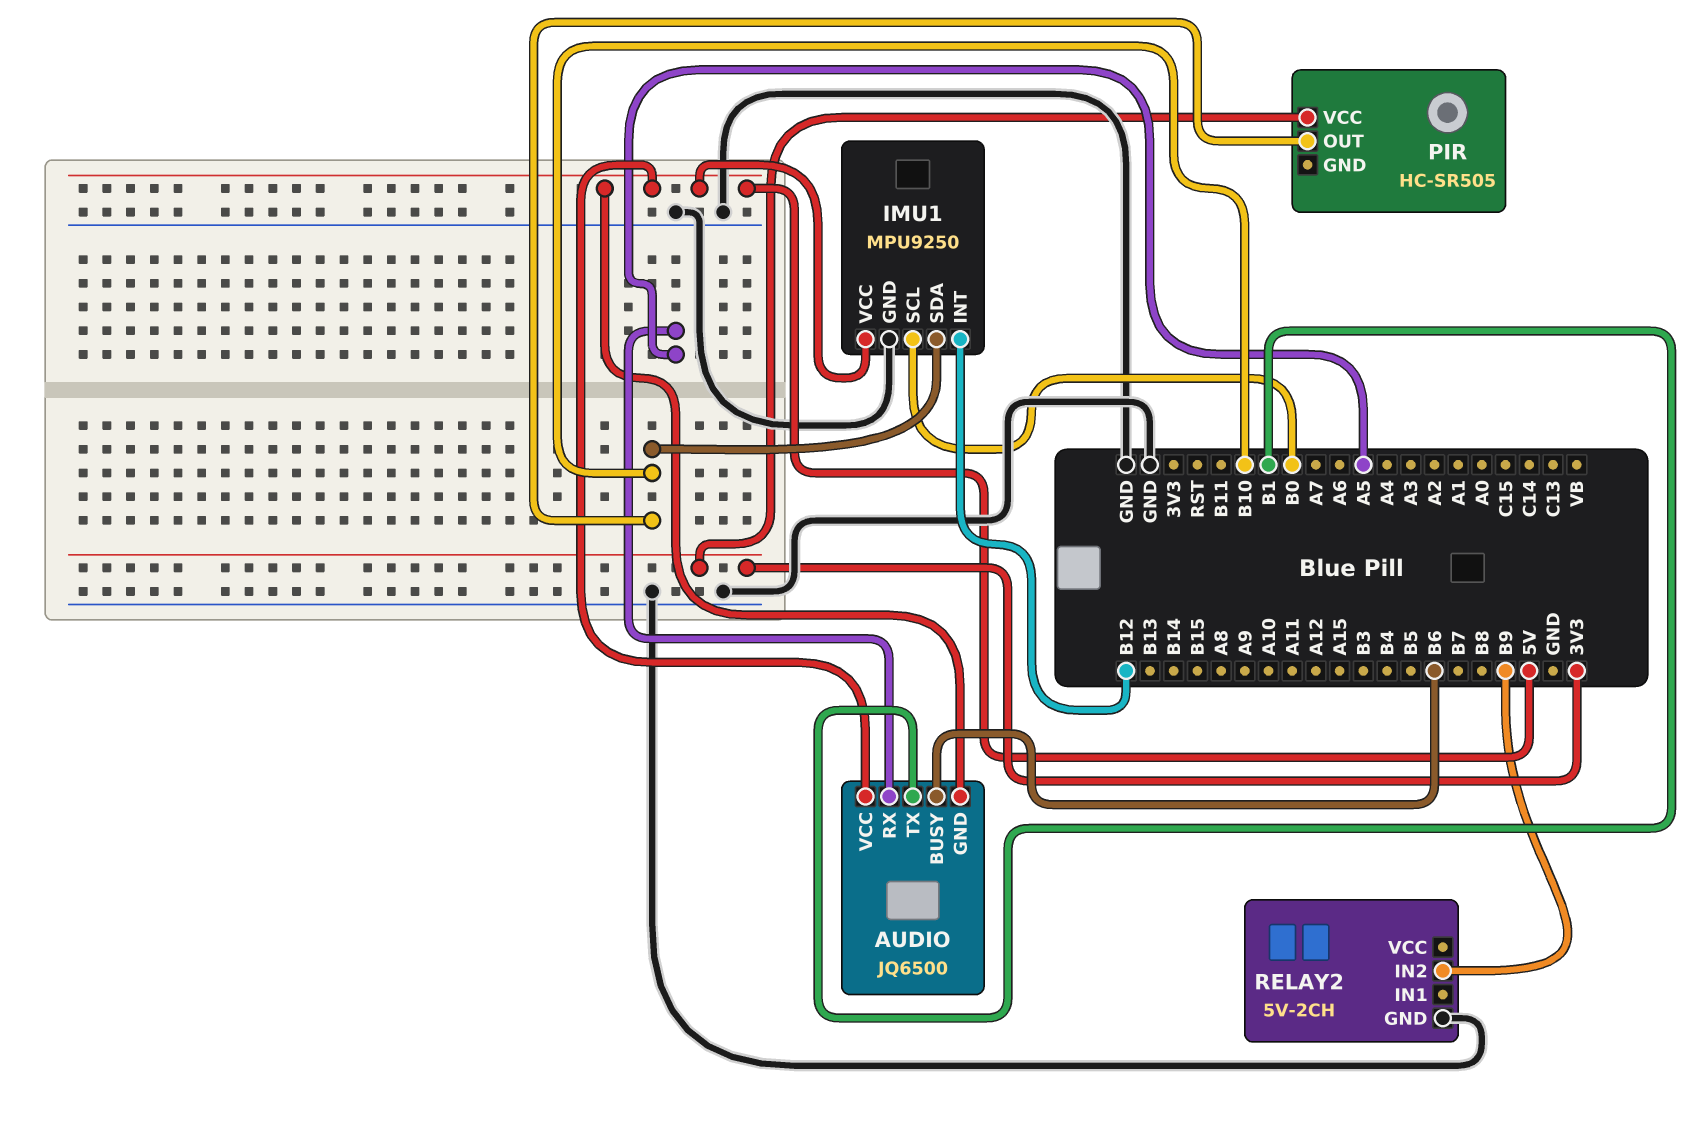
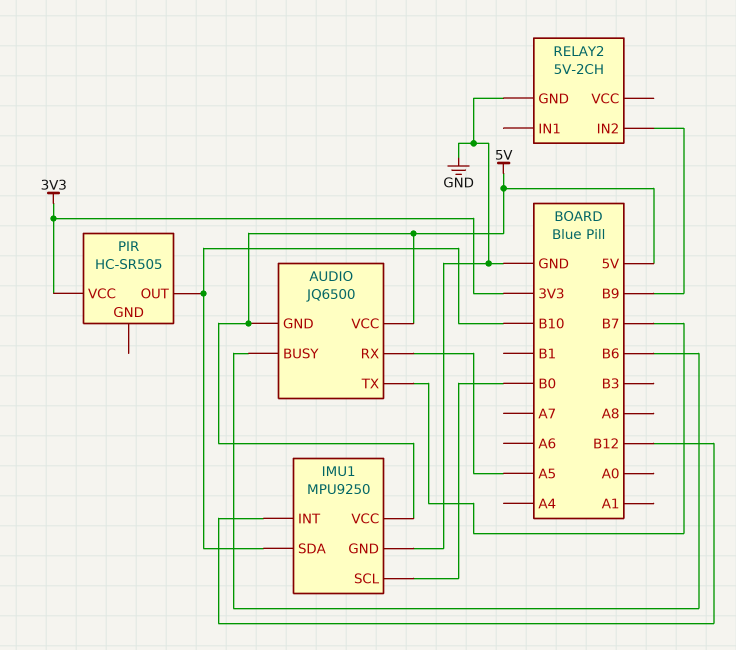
AUDIO pin TX: B1 -> B7

